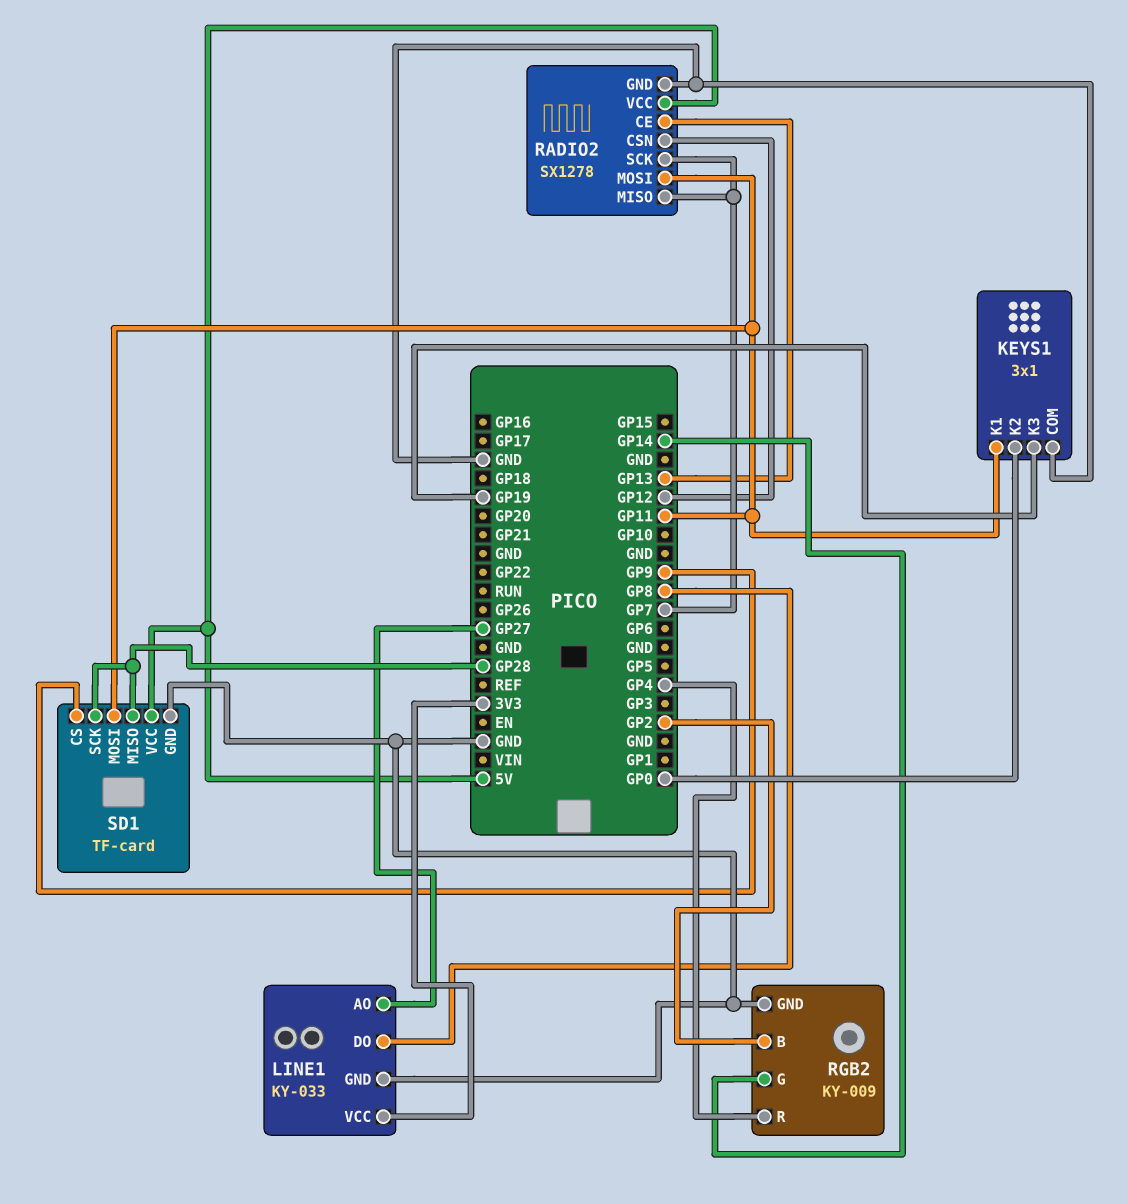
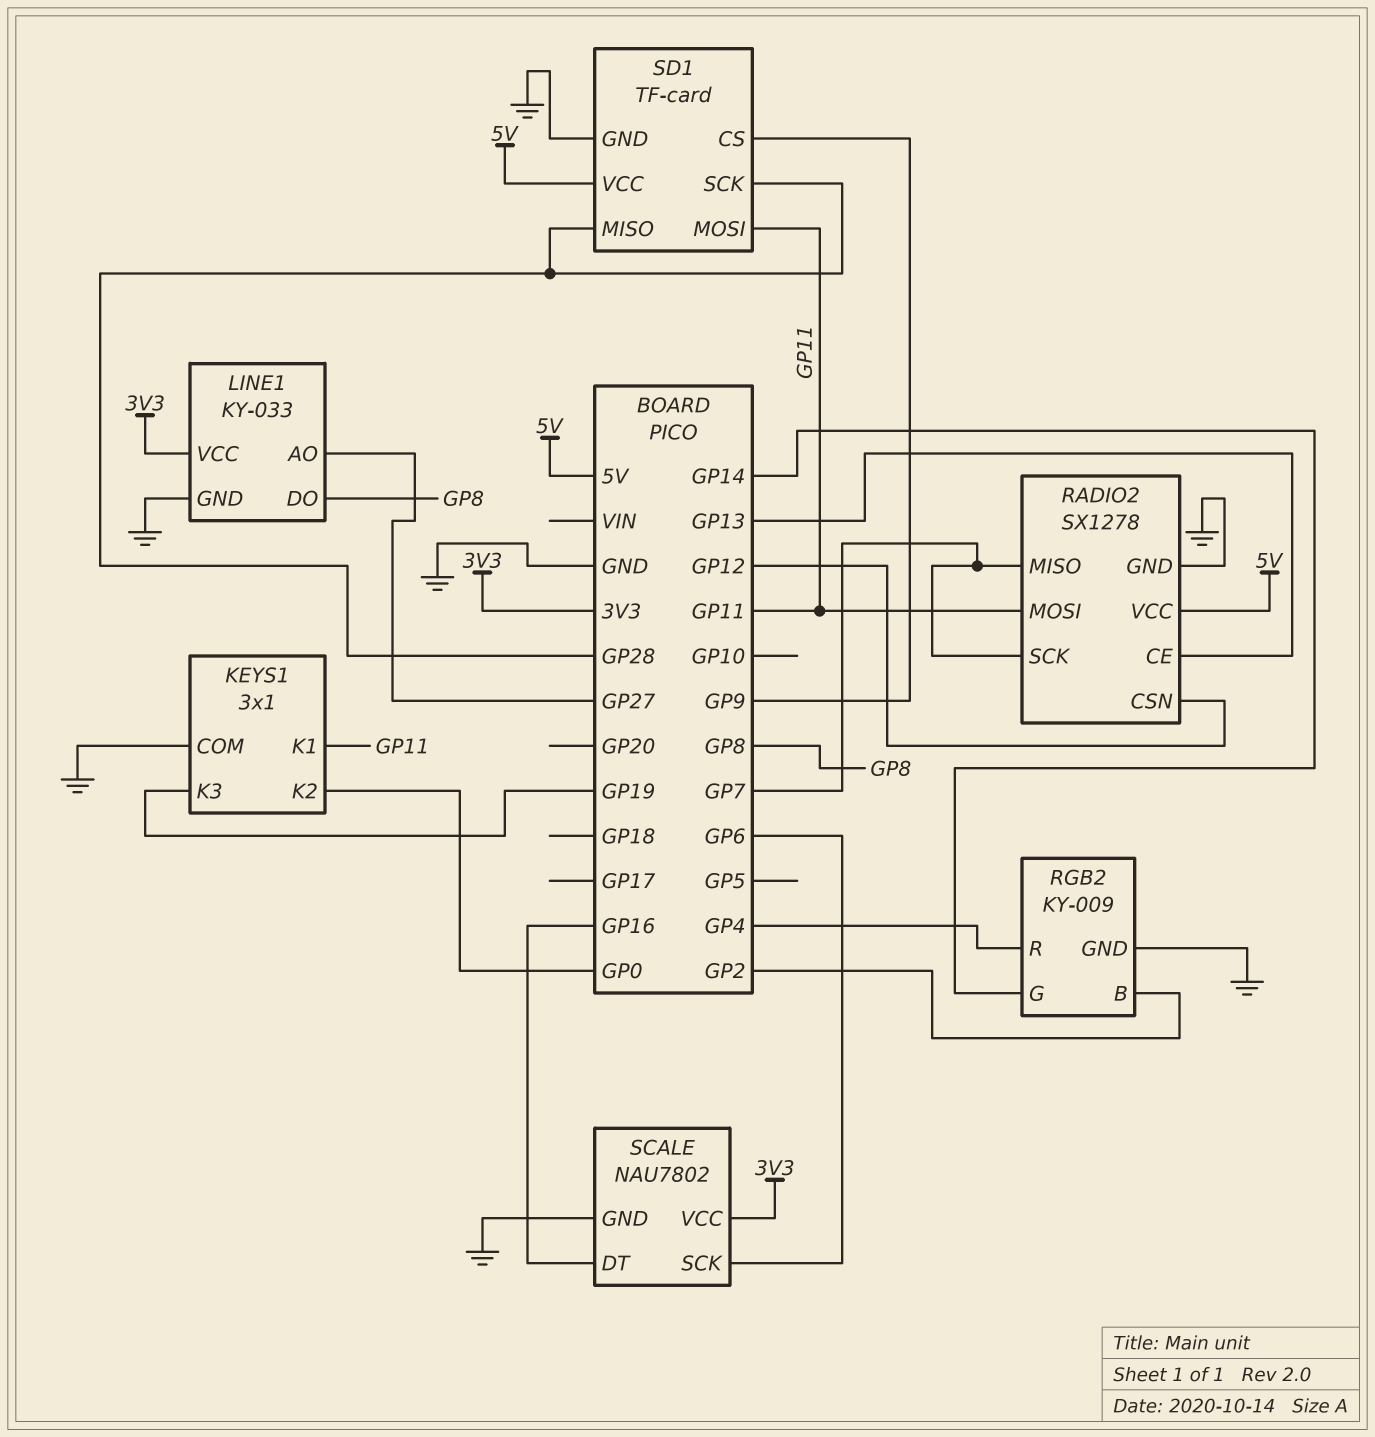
SCALE: none -> NAU7802
SCALE pin DT: none -> GP16
SCALE pin GND: none -> GND
SCALE pin SCK: none -> GP6
SCALE pin VCC: none -> 3V3

